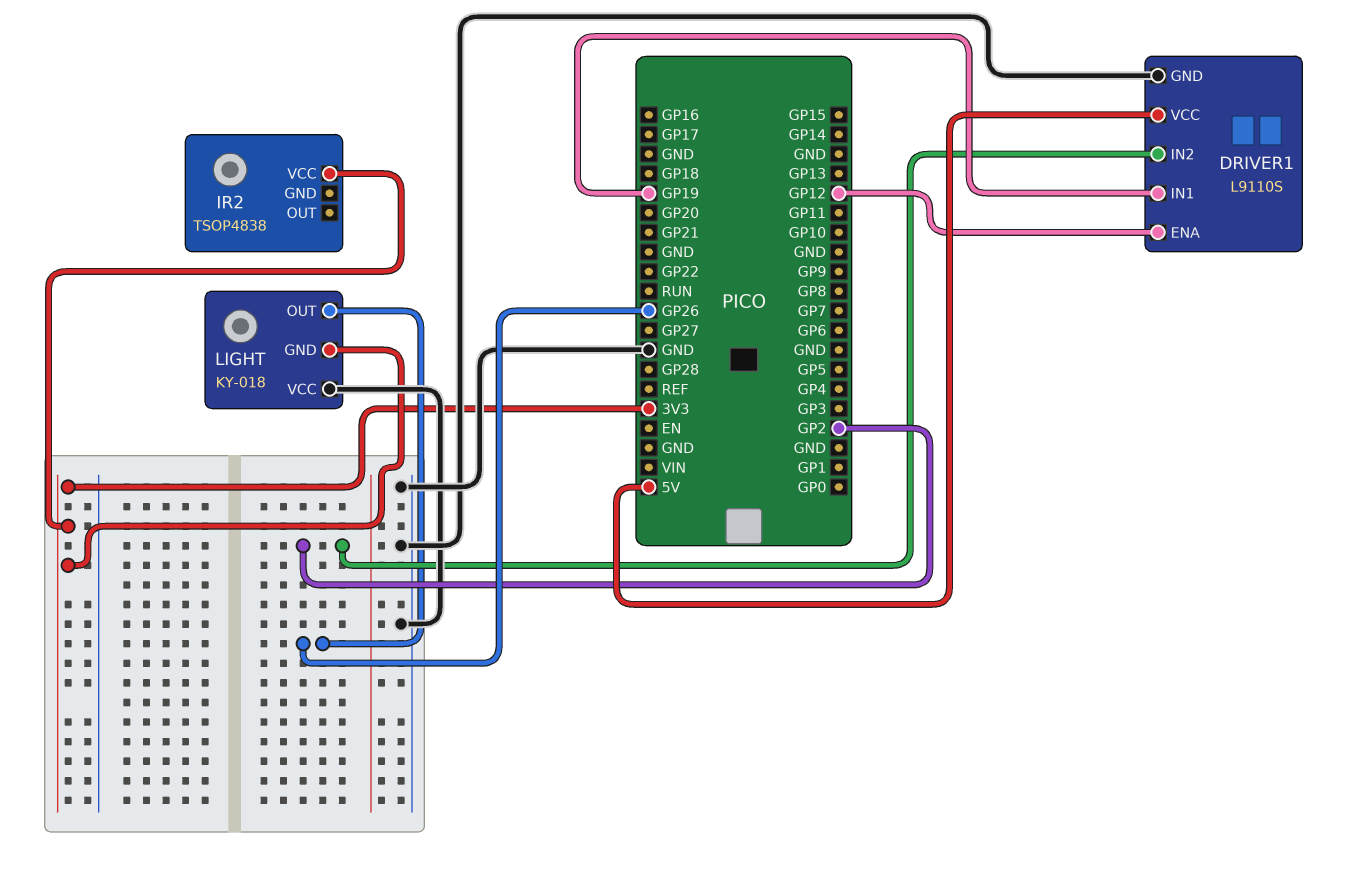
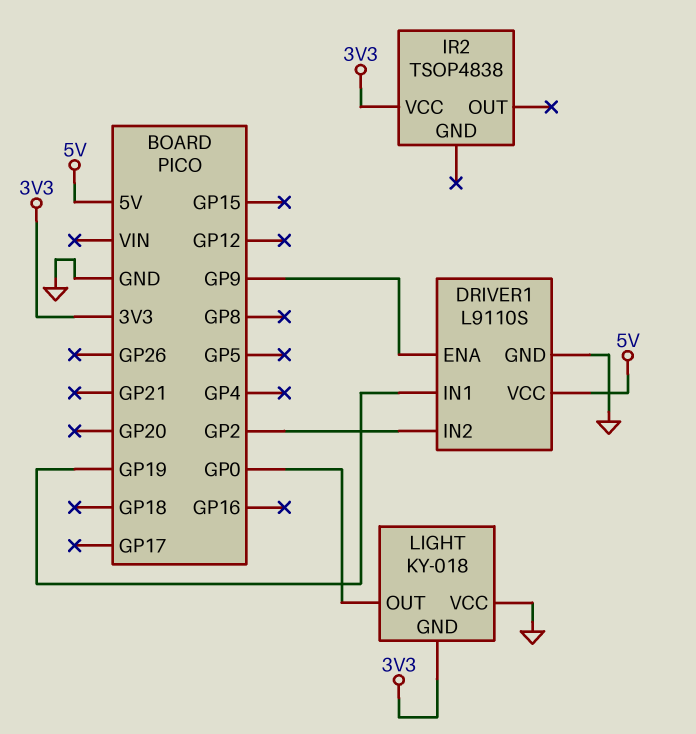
DRIVER1 pin ENA: GP12 -> GP9
LIGHT pin OUT: GP26 -> GP0

